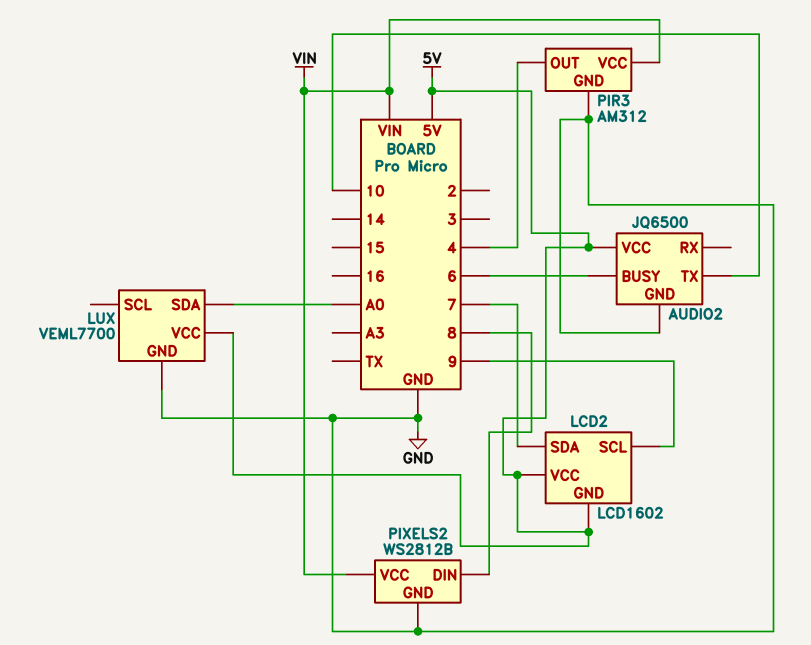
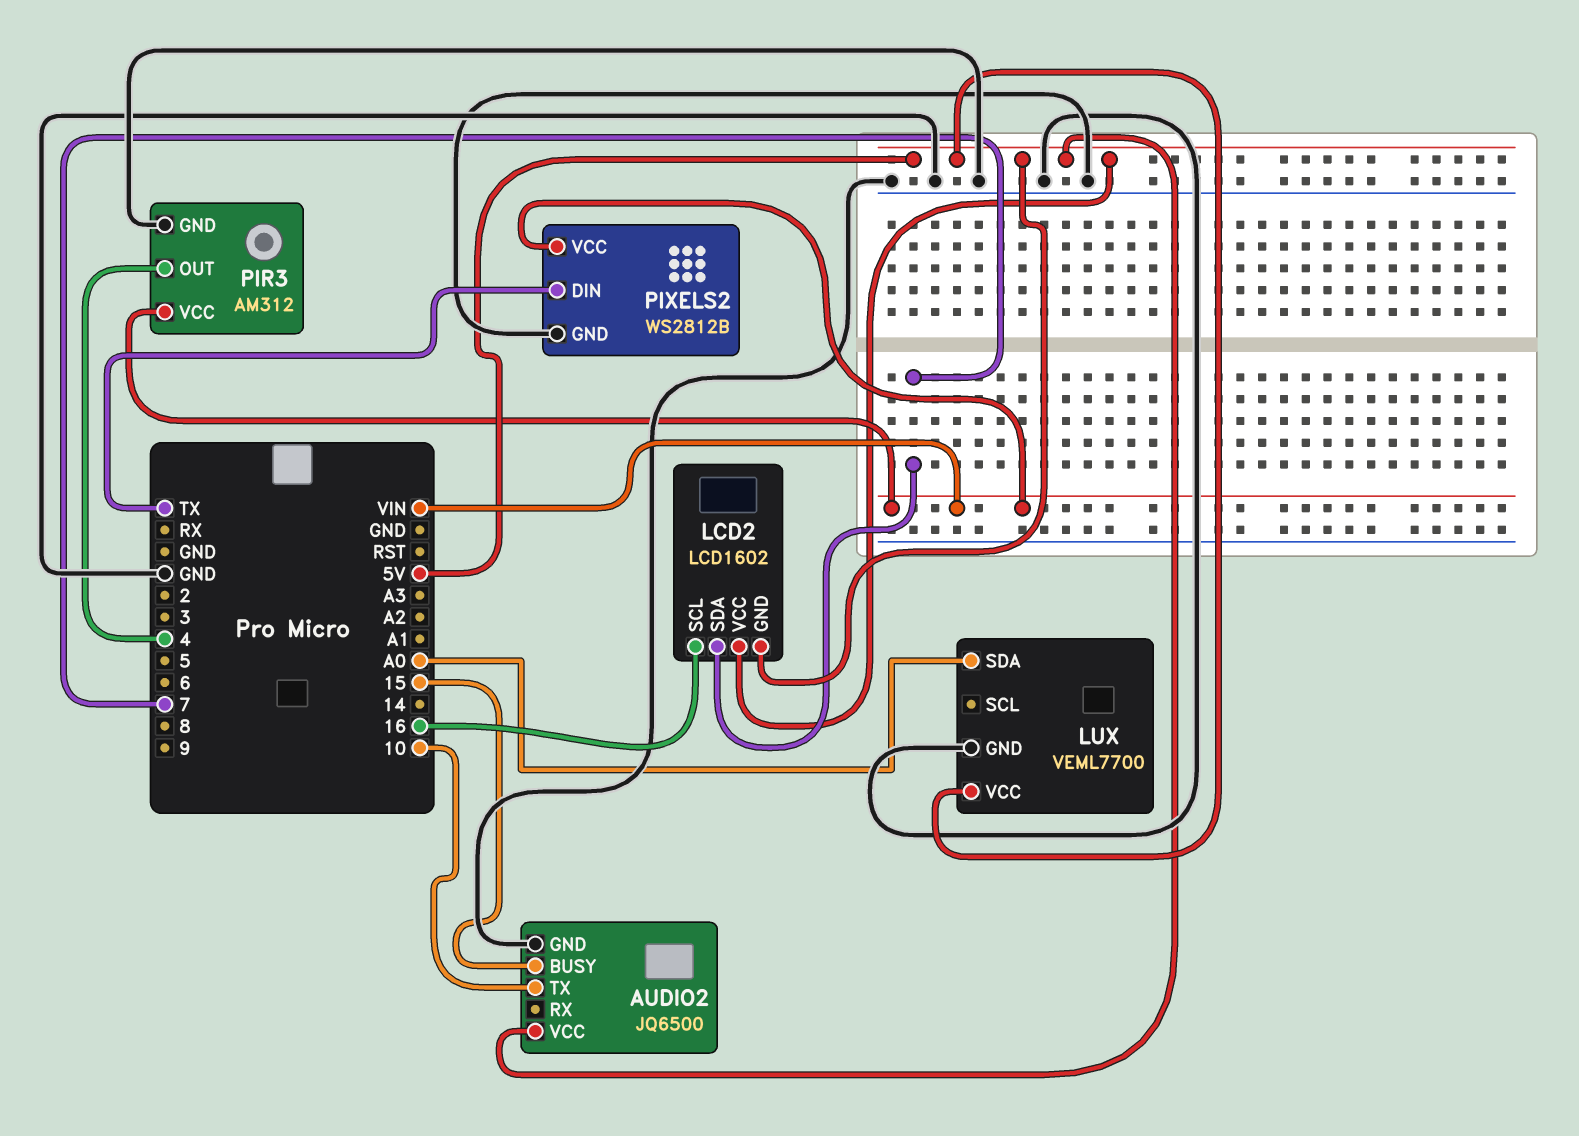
AUDIO2 pin BUSY: 6 -> 15
LCD2 pin SCL: 9 -> 16
PIXELS2 pin DIN: 8 -> TX

